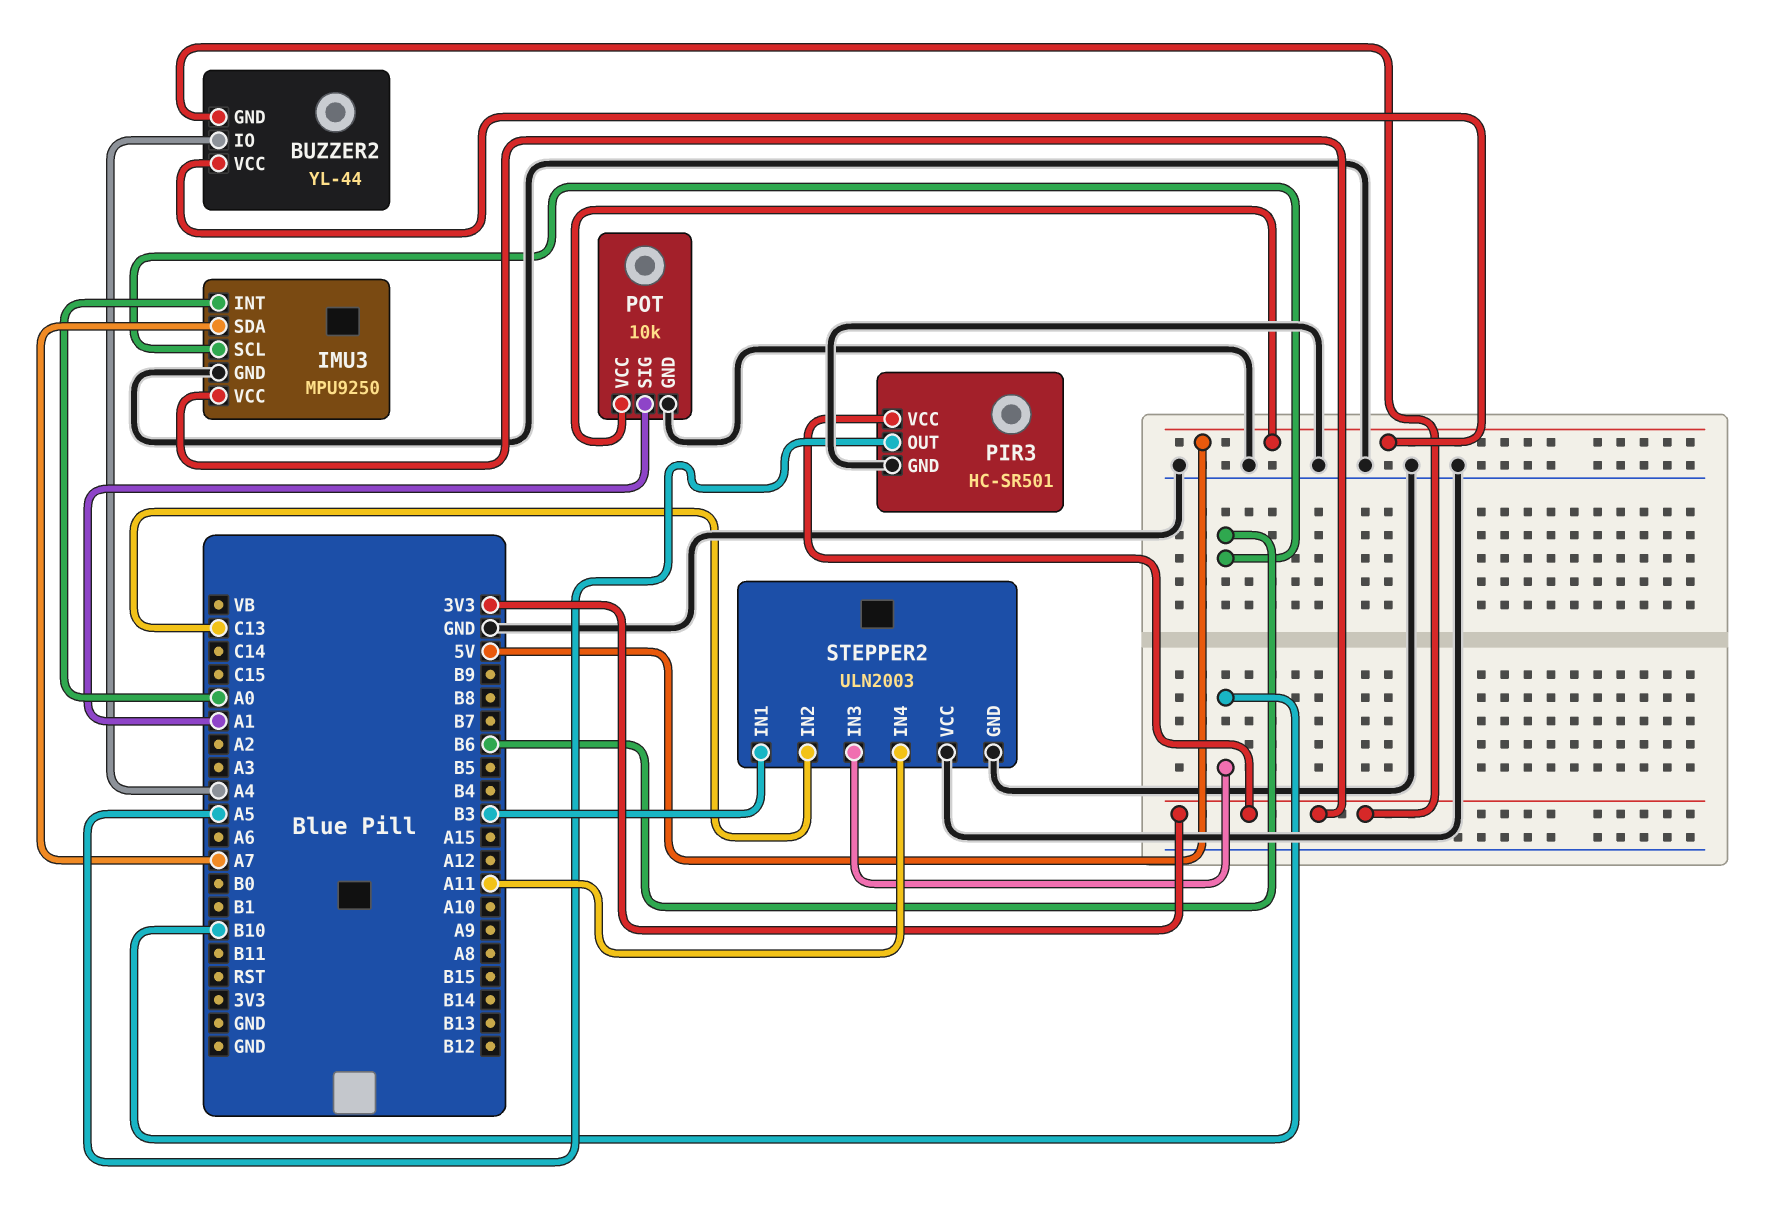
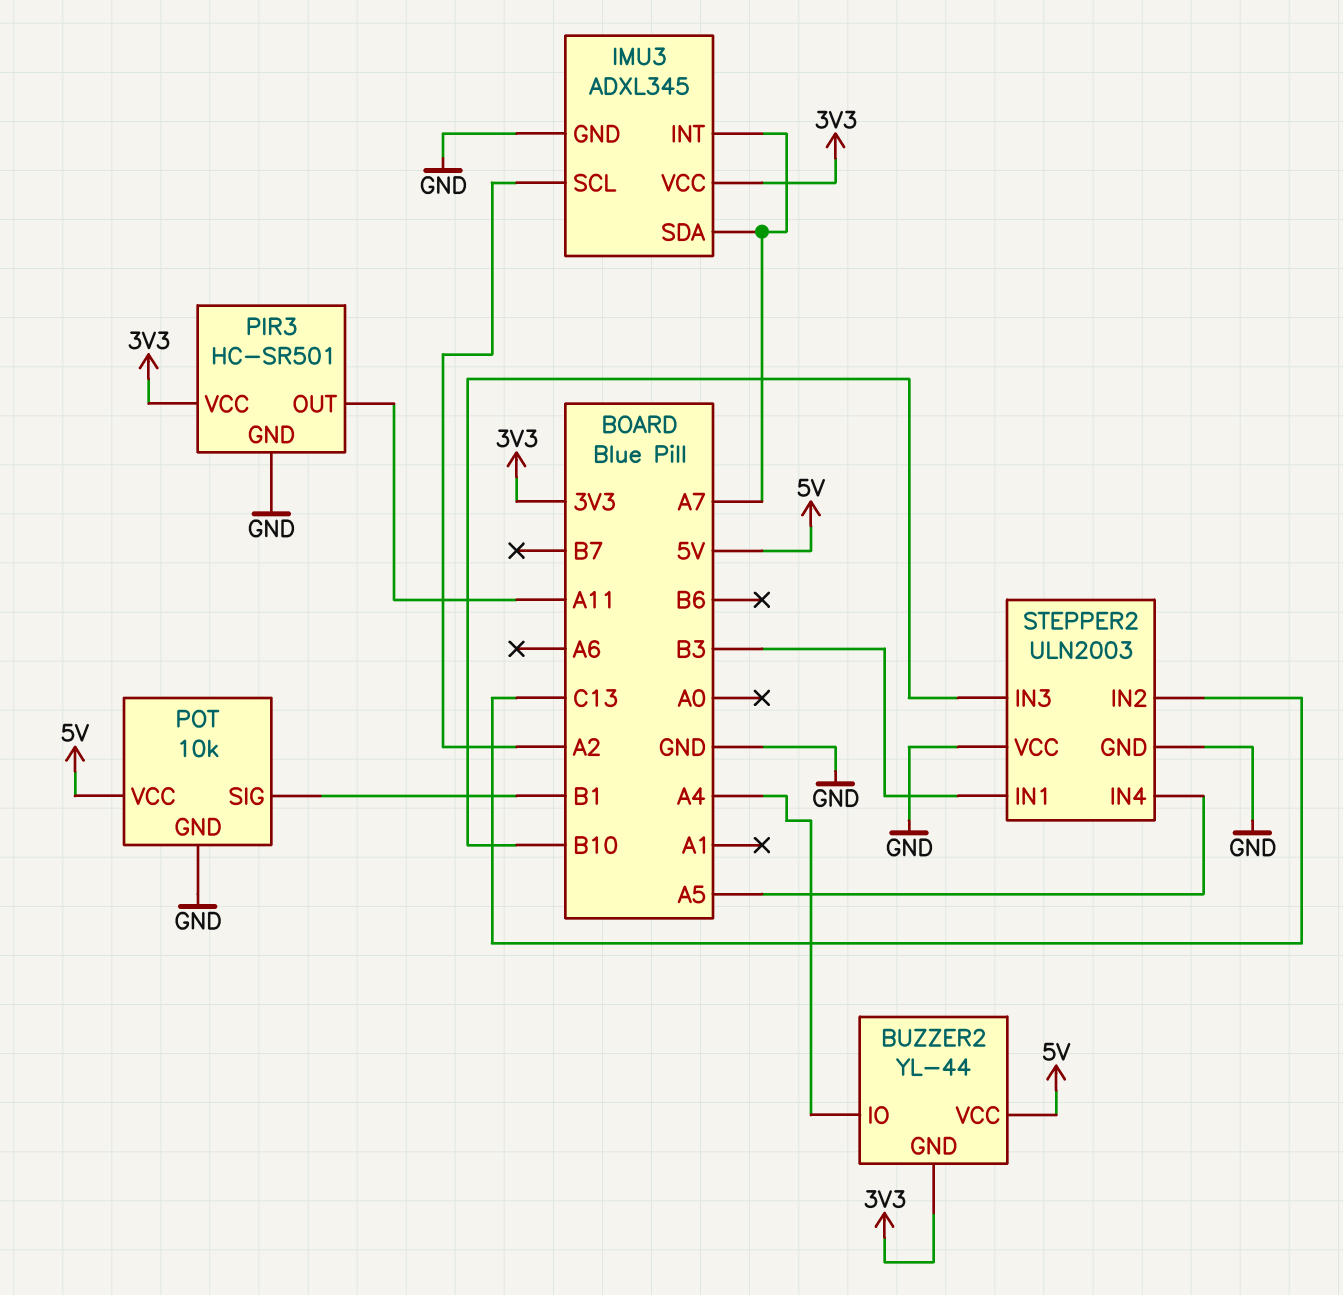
IMU3: MPU9250 -> ADXL345
IMU3 pin INT: A0 -> A7
IMU3 pin SCL: B6 -> A2
PIR3 pin OUT: A5 -> A11
POT pin SIG: A1 -> B1
STEPPER2 pin IN4: A11 -> A5

